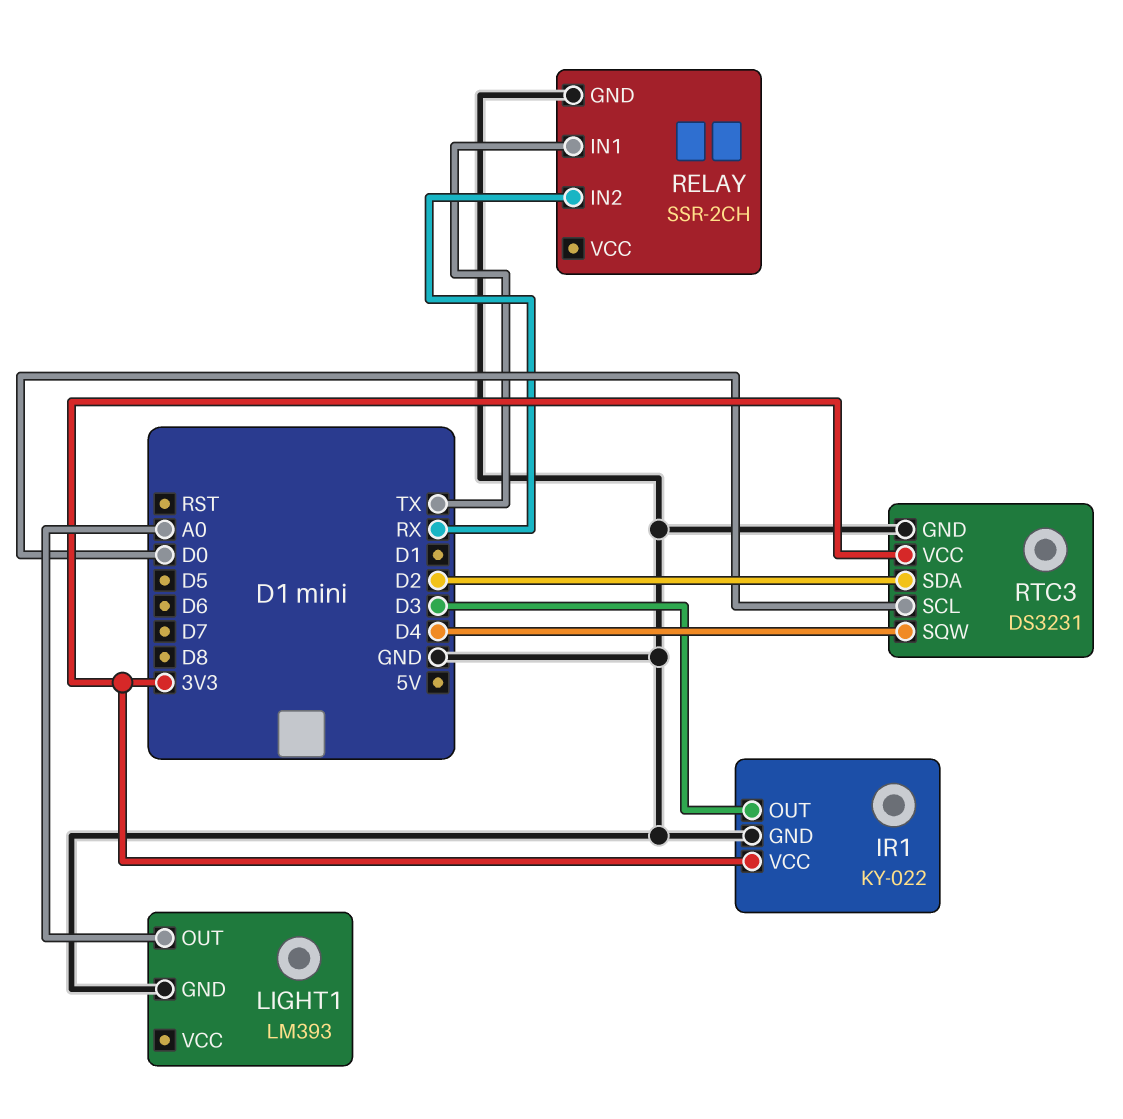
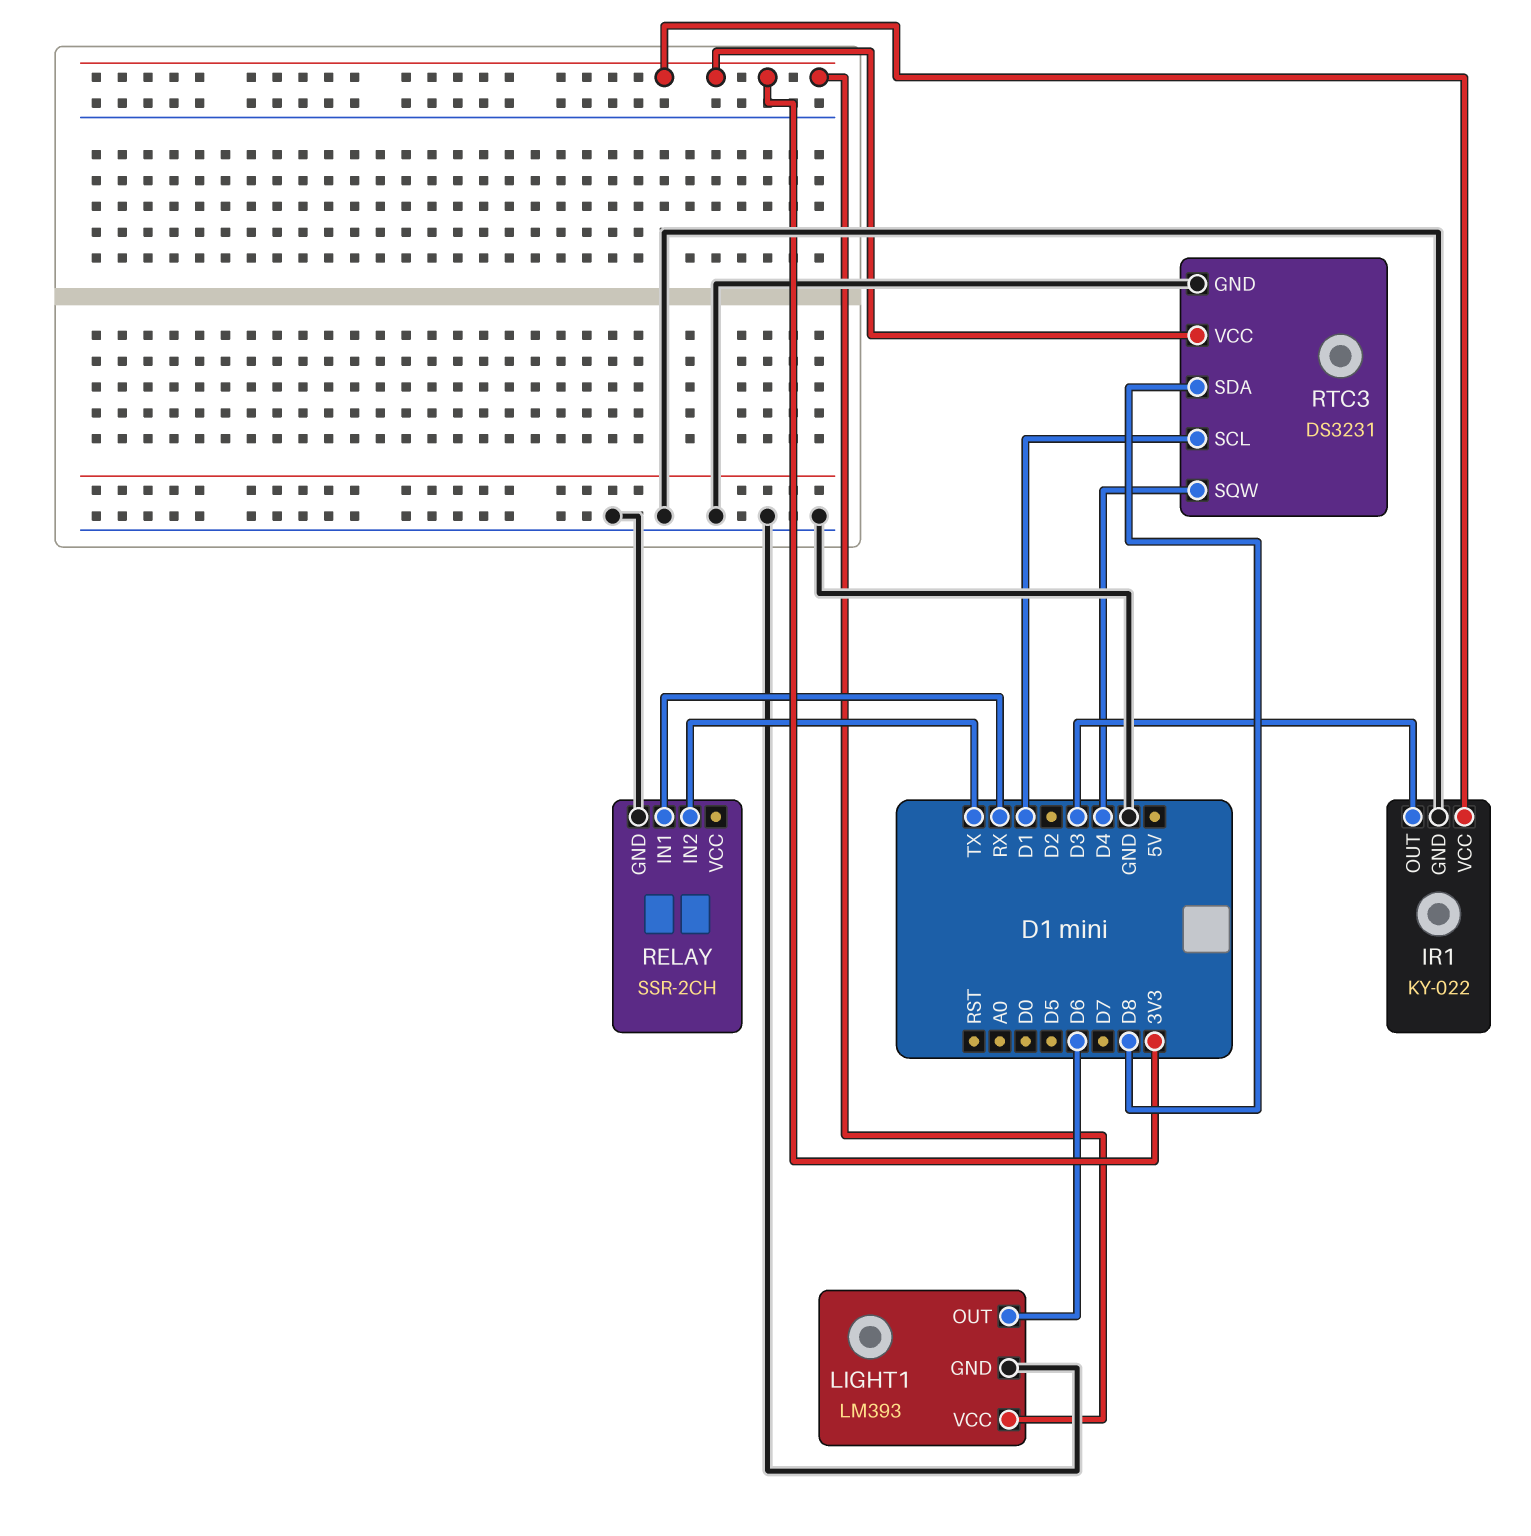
LIGHT1 pin OUT: A0 -> D6
LIGHT1 pin VCC: none -> 3V3
RELAY pin IN1: TX -> RX
RELAY pin IN2: RX -> TX
RTC3 pin SCL: D0 -> D1
RTC3 pin SDA: D2 -> D8

